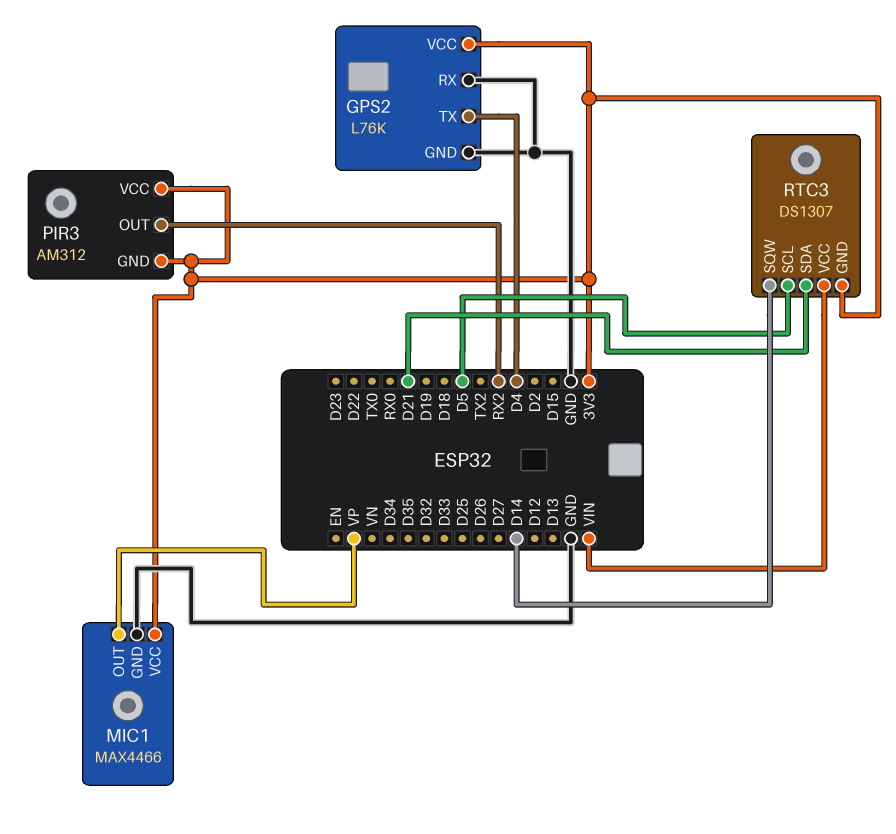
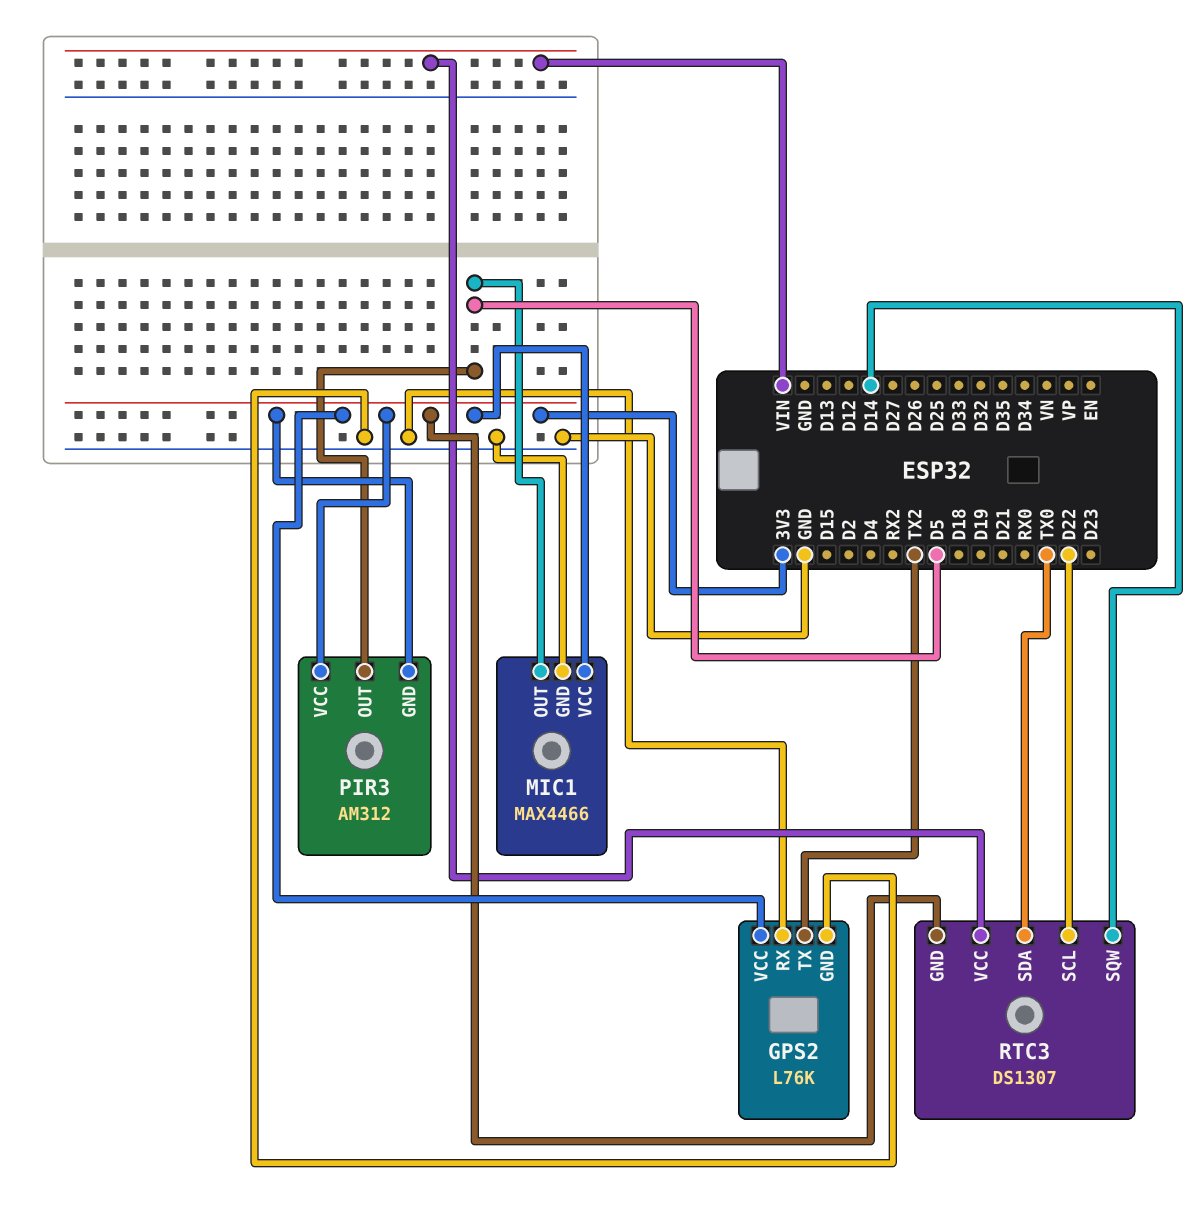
GPS2 pin TX: D4 -> TX2
MIC1 pin OUT: VP -> D5
PIR3 pin OUT: RX2 -> D5
RTC3 pin SCL: D5 -> D22
RTC3 pin SDA: D21 -> TX0

